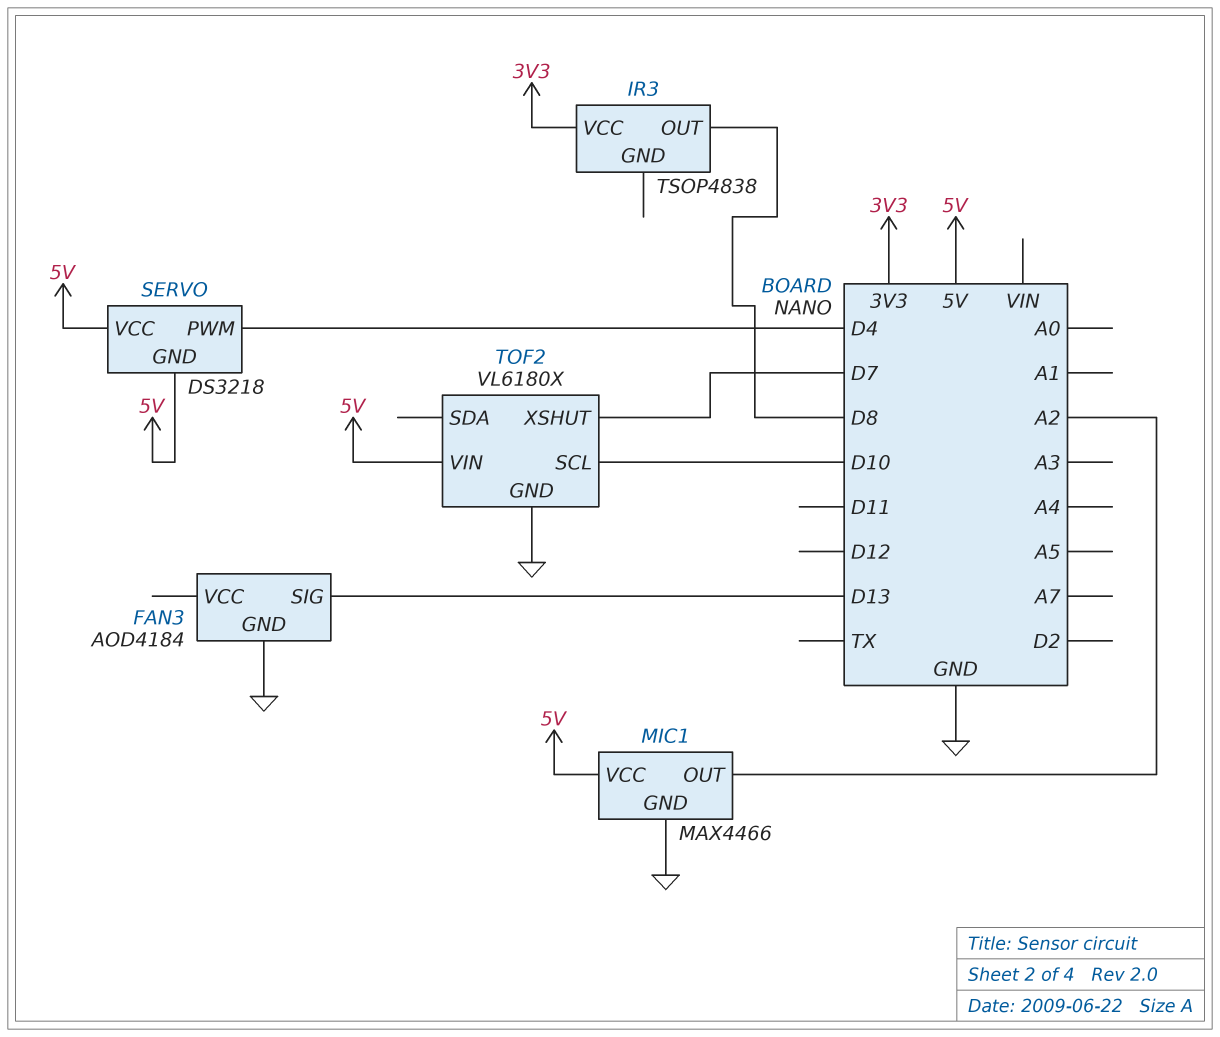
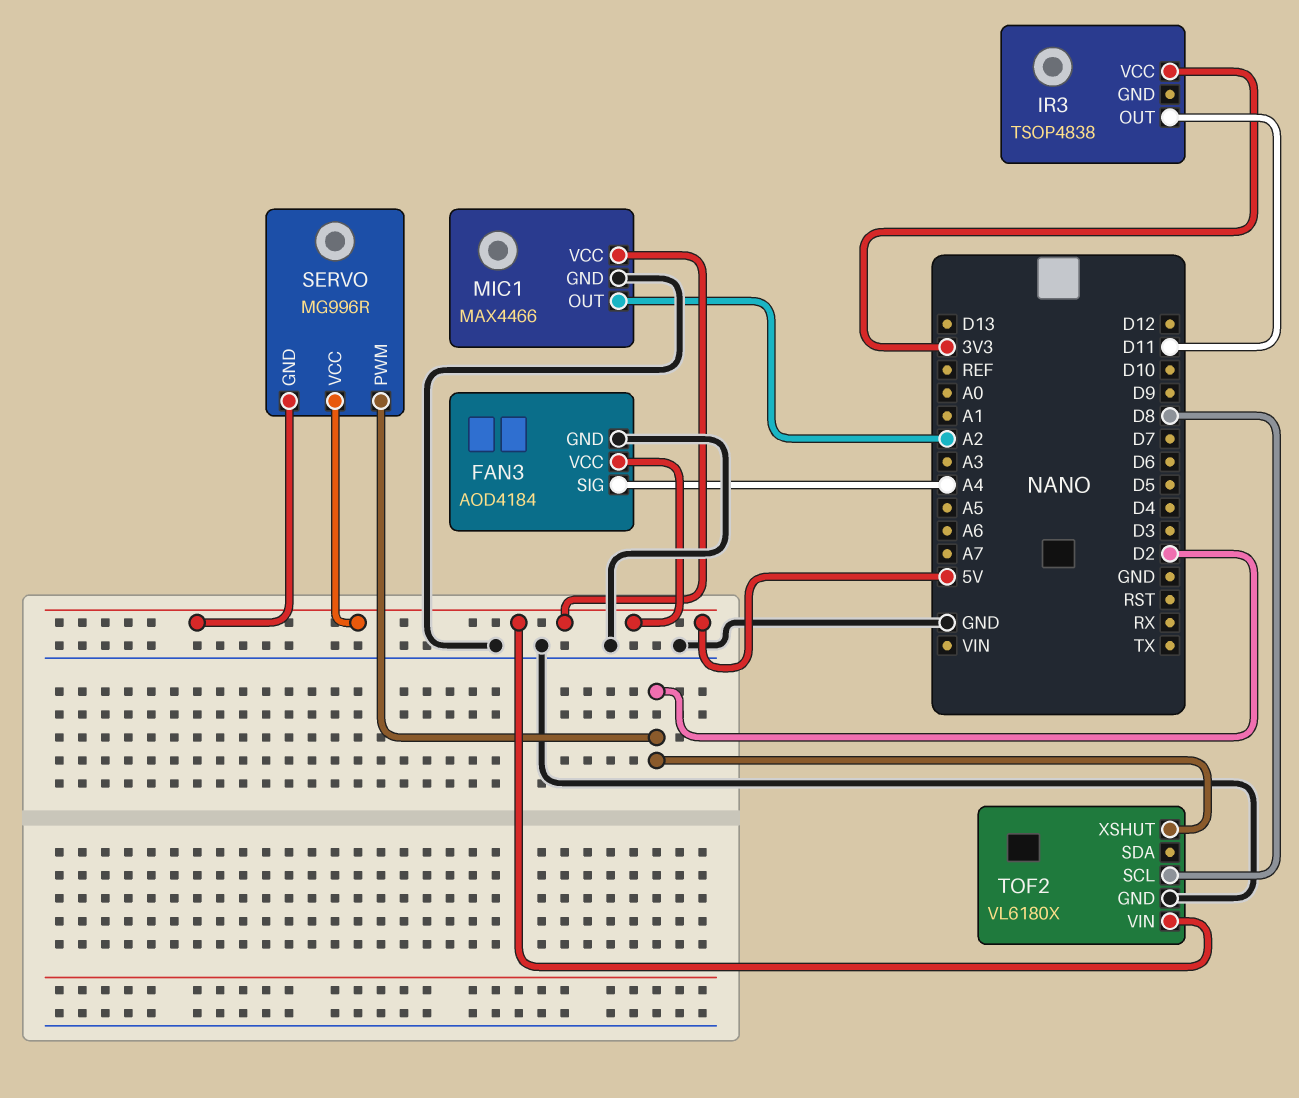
FAN3 pin SIG: D13 -> A4
FAN3 pin VCC: none -> 5V
IR3 pin OUT: D8 -> D11
SERVO: DS3218 -> MG996R
SERVO pin PWM: D4 -> D2
TOF2 pin SCL: D10 -> D8
TOF2 pin XSHUT: D7 -> D2

